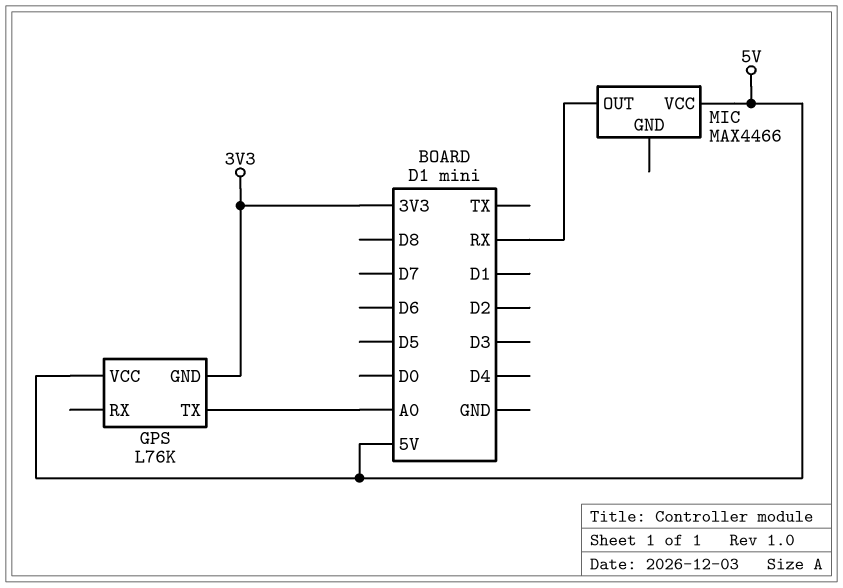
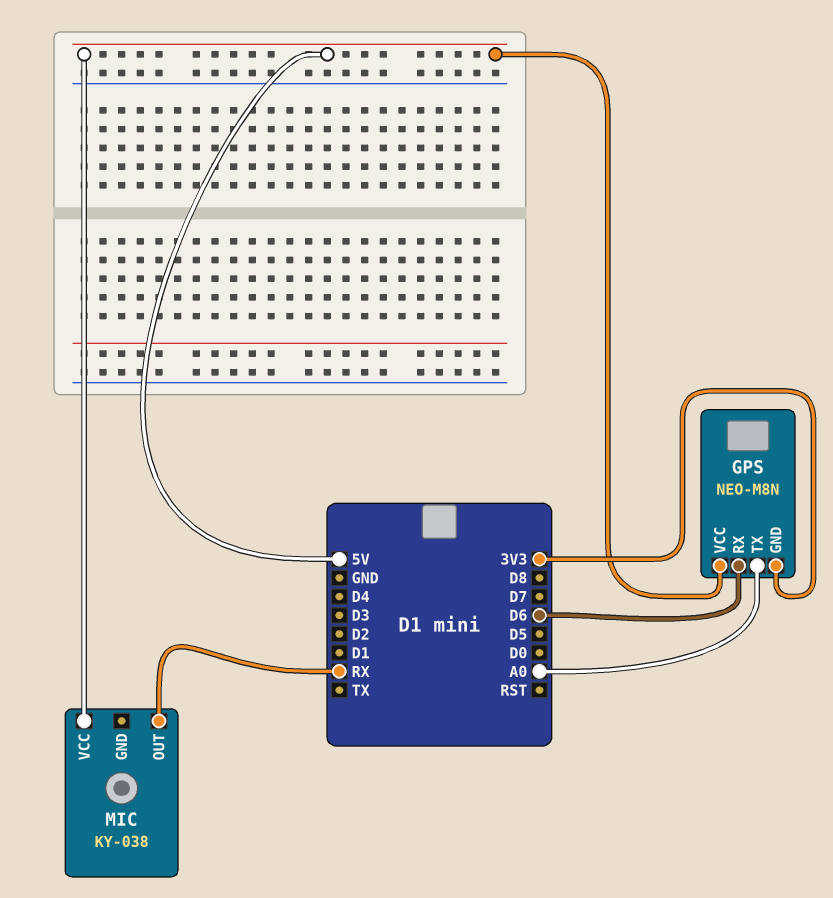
GPS: L76K -> NEO-M8N
GPS pin RX: none -> D6
MIC: MAX4466 -> KY-038

